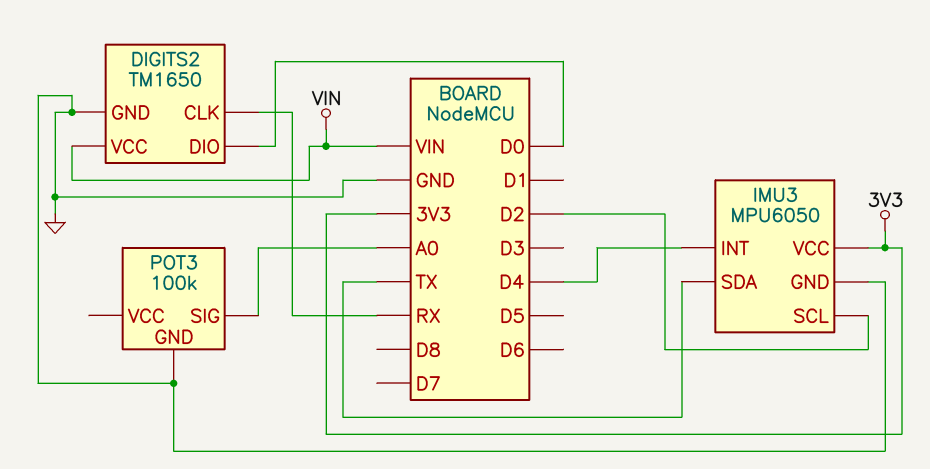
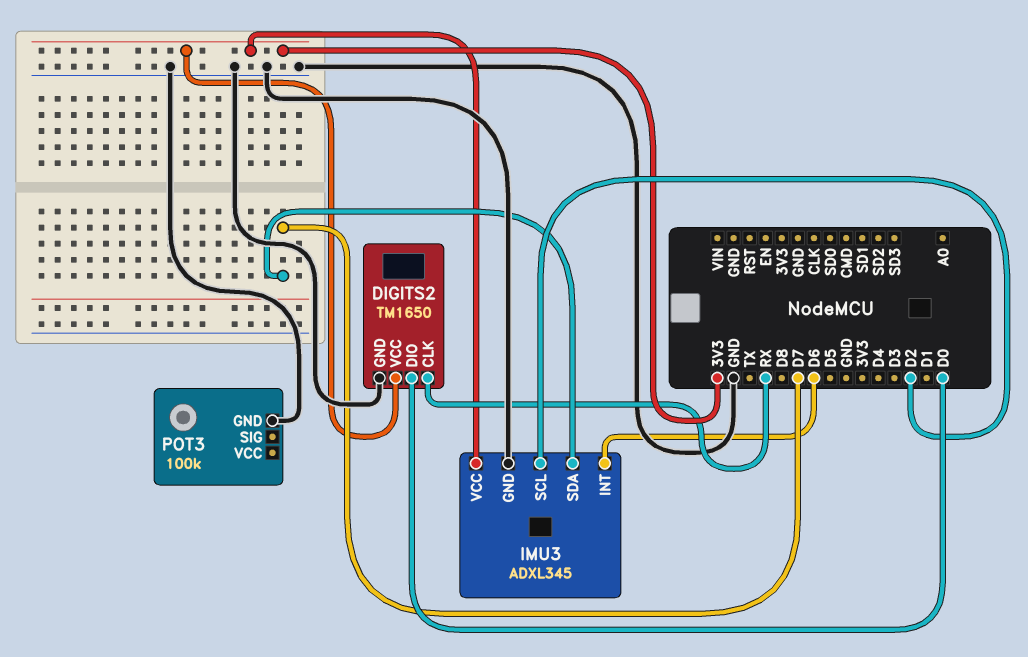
DIGITS2 pin VCC: VIN -> 3V3
IMU3: MPU6050 -> ADXL345
IMU3 pin INT: D4 -> D6
IMU3 pin SDA: TX -> D7
POT3 pin SIG: A0 -> none

